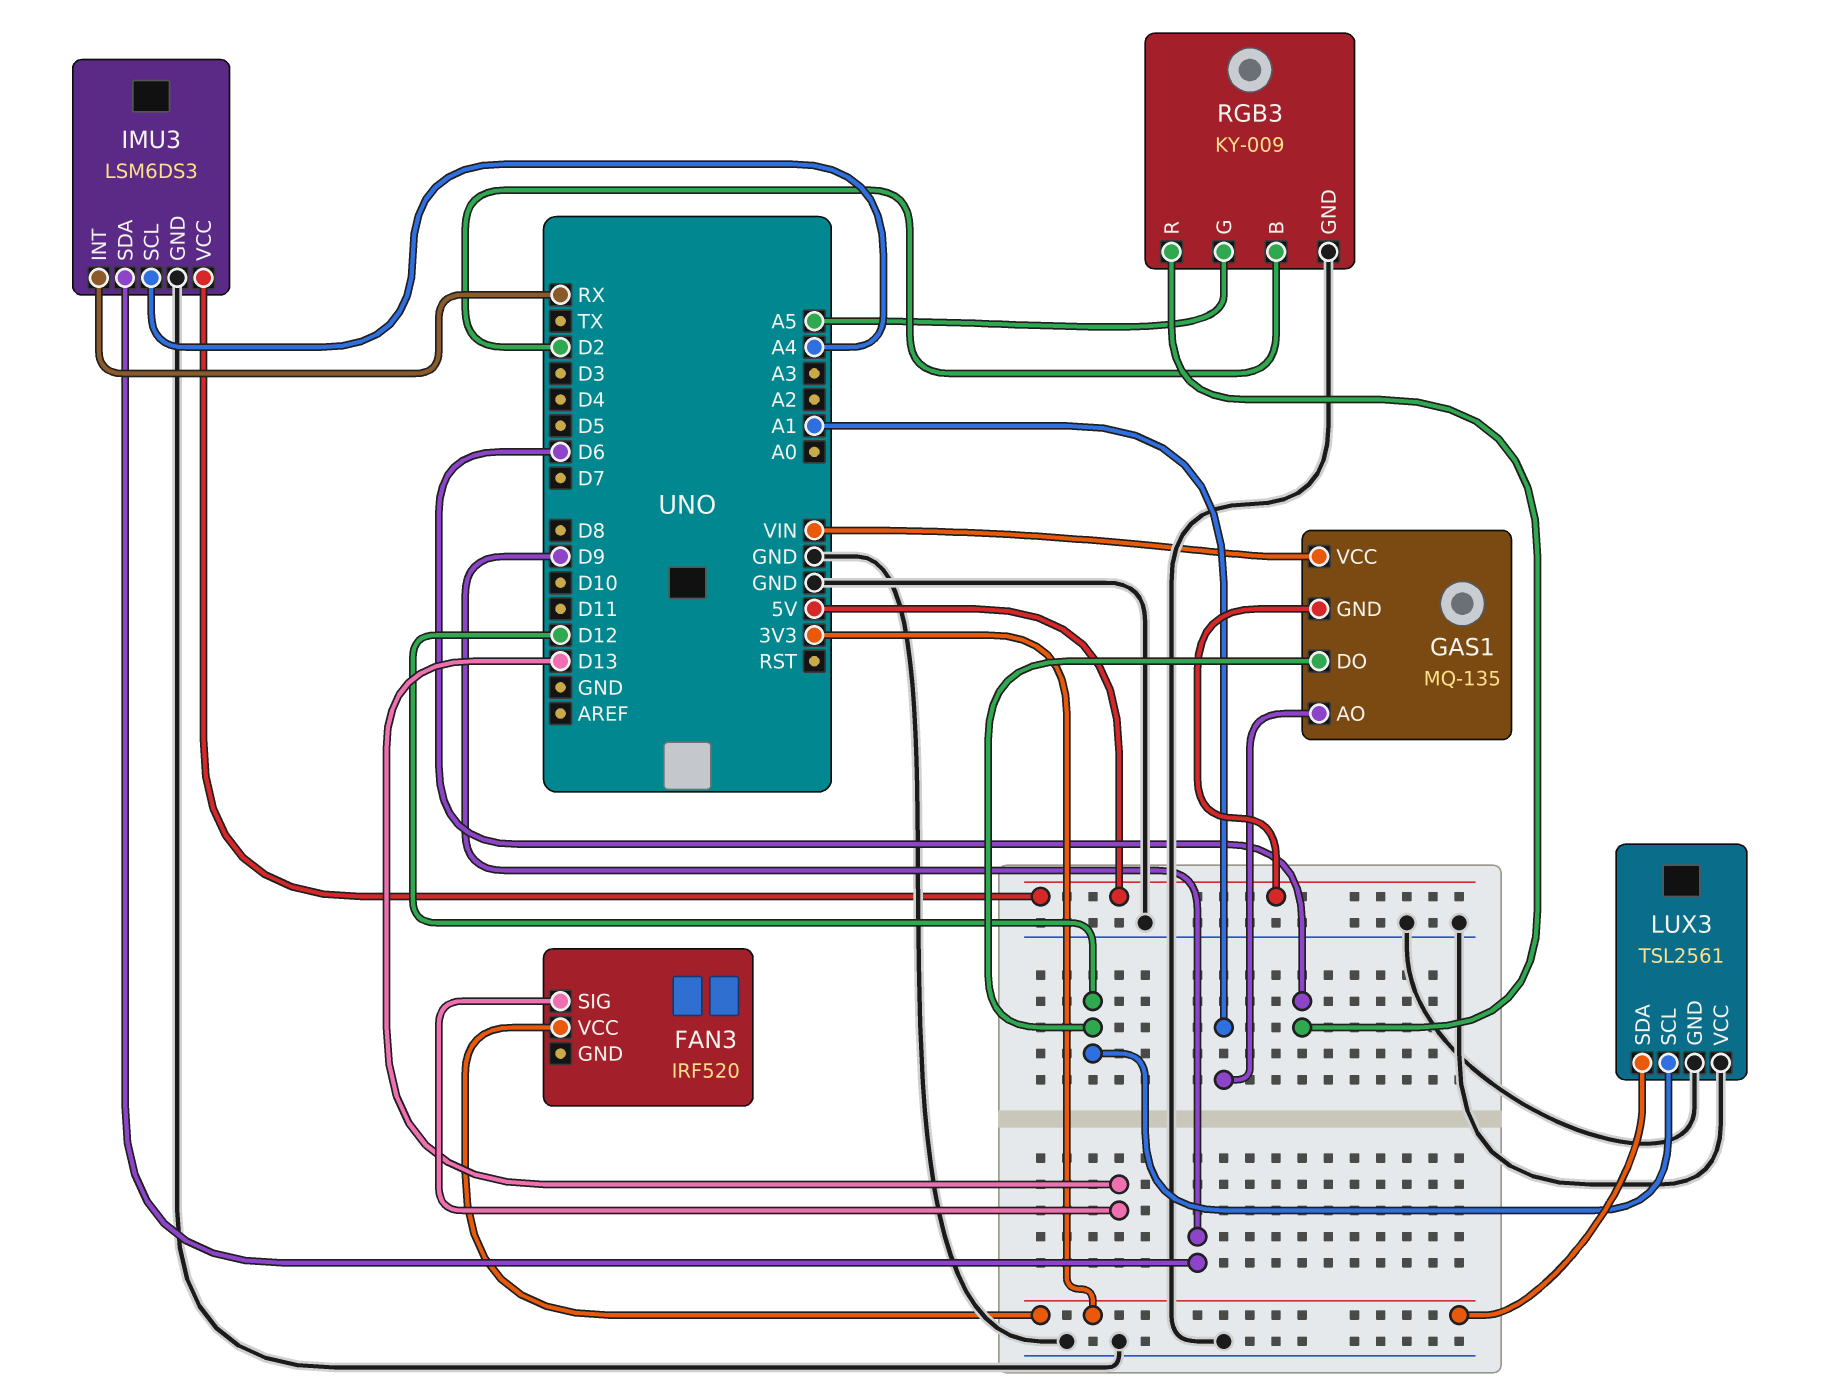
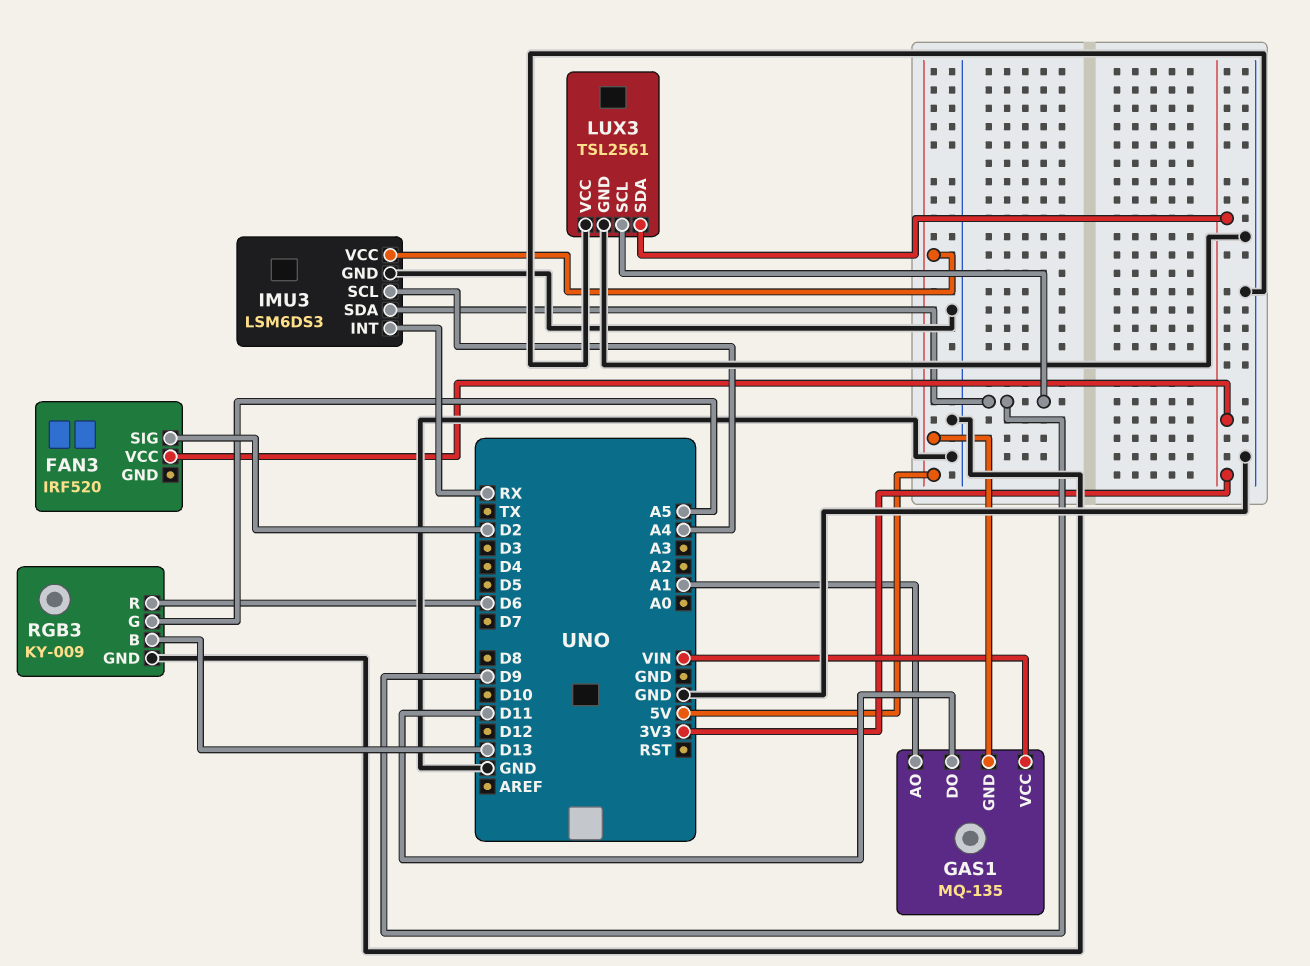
FAN3 pin SIG: D13 -> D2
GAS1 pin DO: D12 -> D11
LUX3 pin SCL: D12 -> D9
RGB3 pin B: D2 -> D13

